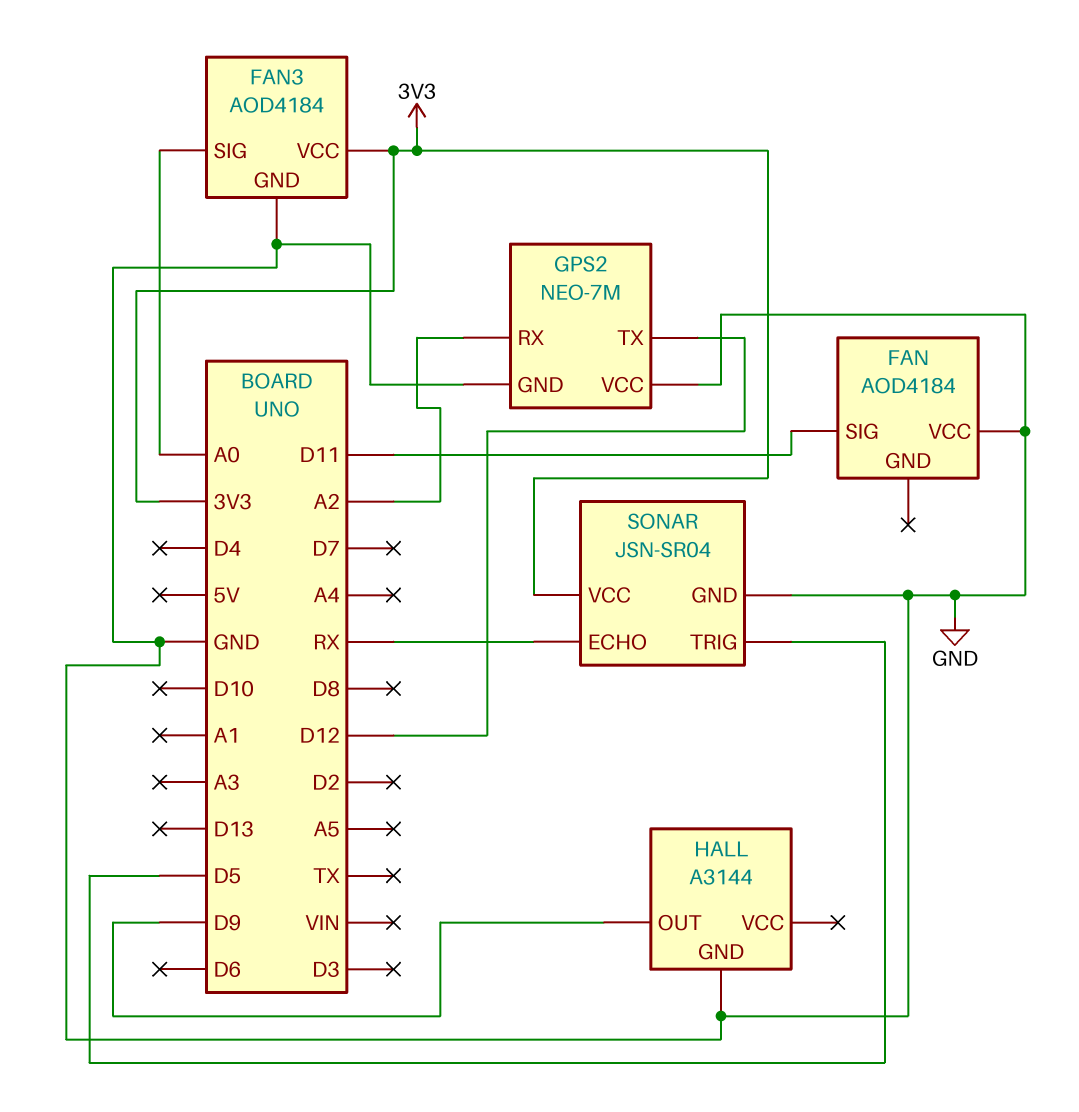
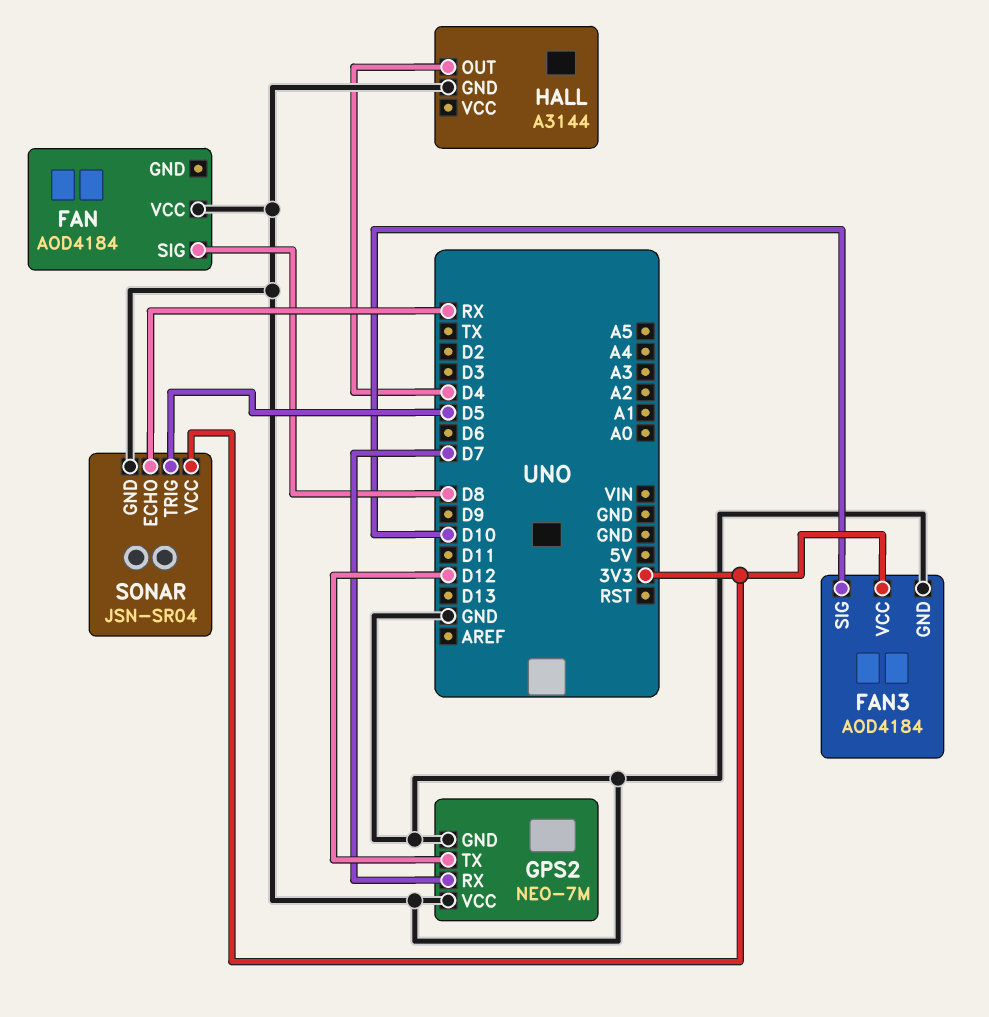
FAN pin SIG: D11 -> D8
FAN3 pin SIG: A0 -> D10
GPS2 pin RX: A2 -> D7
HALL pin OUT: D9 -> D4

